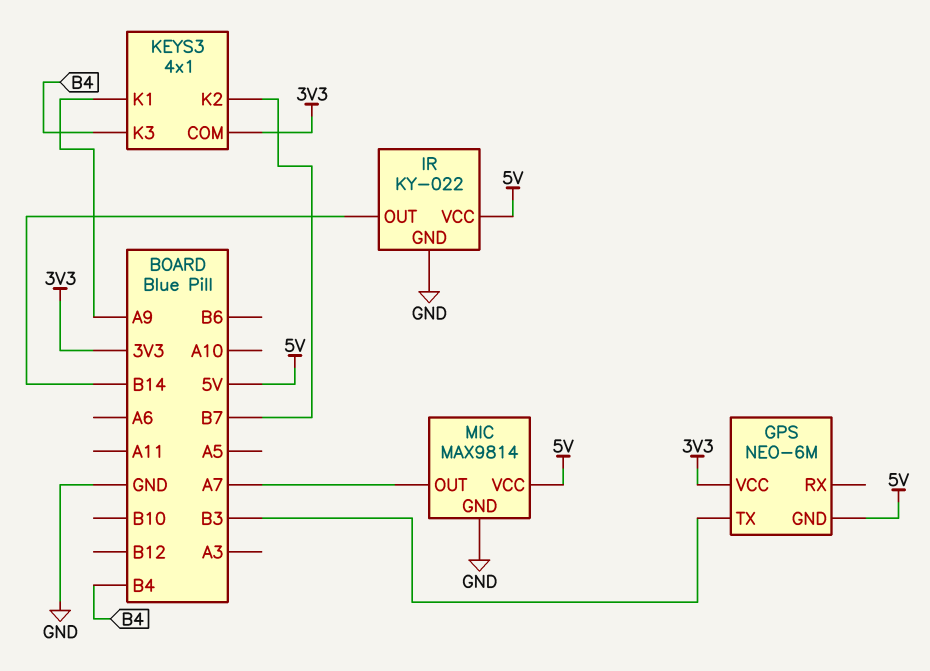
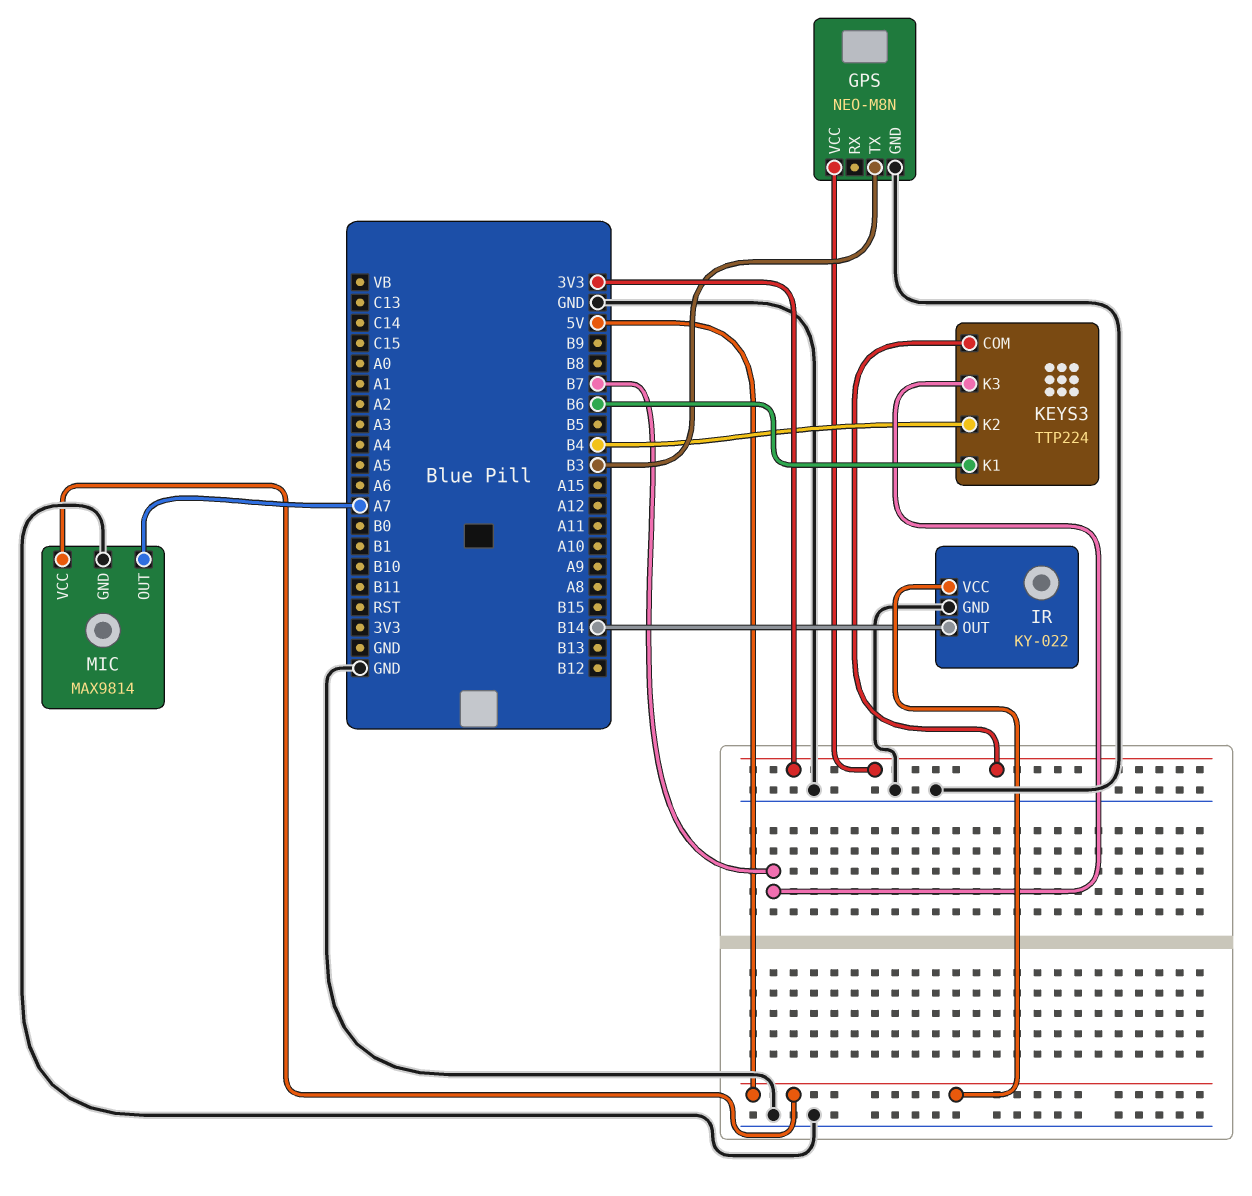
GPS: NEO-6M -> NEO-M8N
GPS pin GND: 5V -> GND
KEYS3: 4x1 -> TTP224
KEYS3 pin K1: A9 -> B6
KEYS3 pin K2: B7 -> B4
KEYS3 pin K3: B4 -> B7

